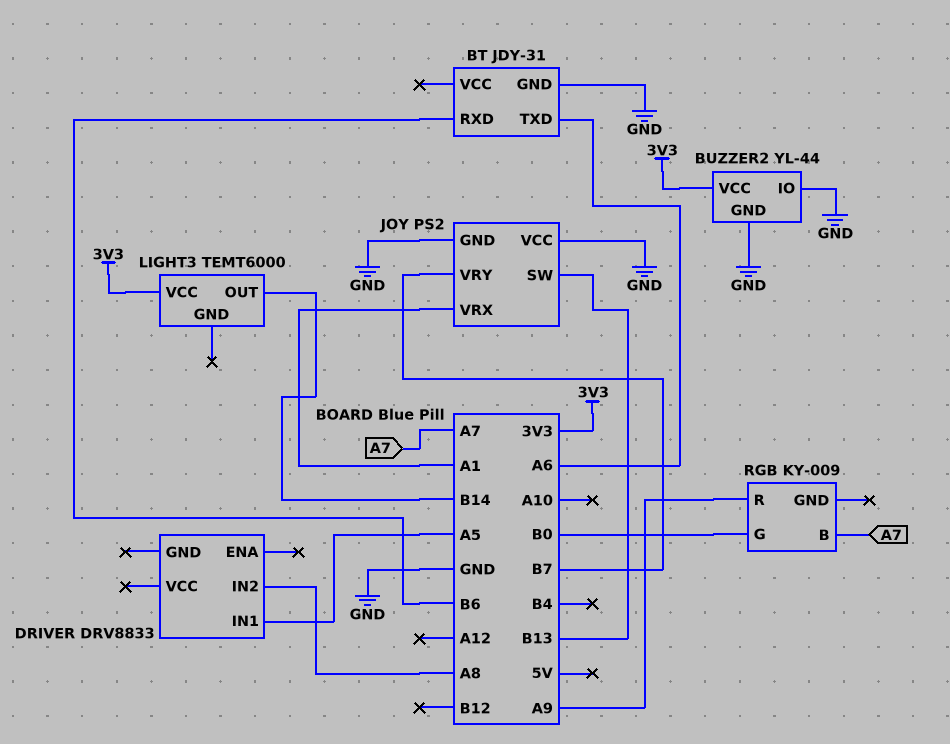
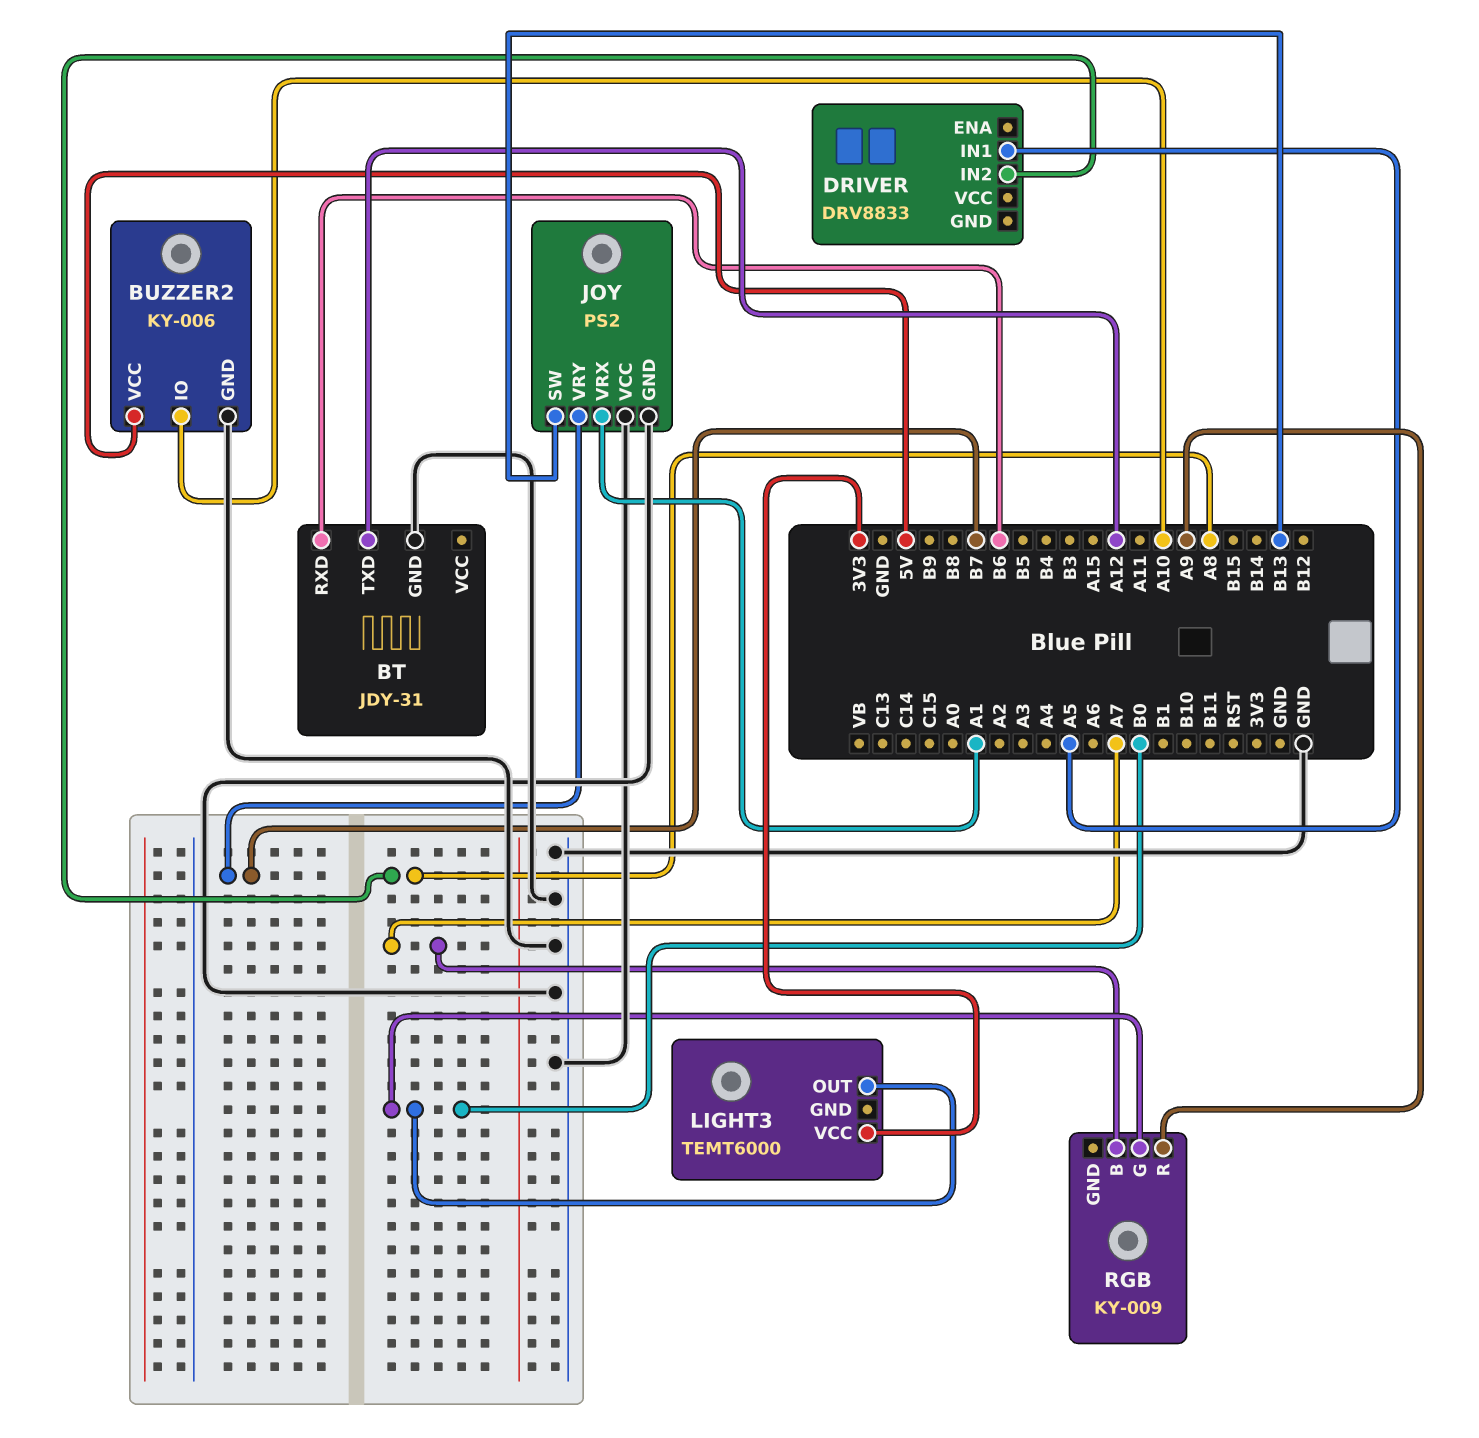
BT pin TXD: A6 -> A12
BUZZER2: YL-44 -> KY-006
BUZZER2 pin IO: GND -> A10
BUZZER2 pin VCC: 3V3 -> 5V
LIGHT3 pin OUT: B14 -> B0

